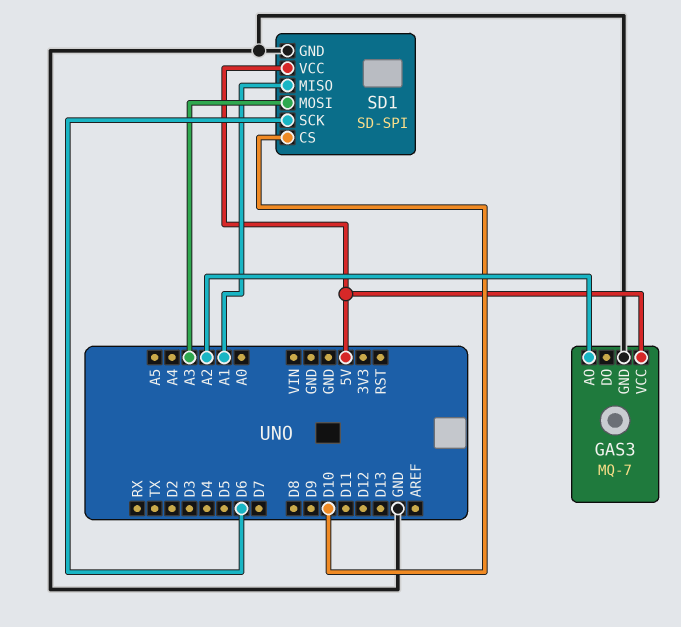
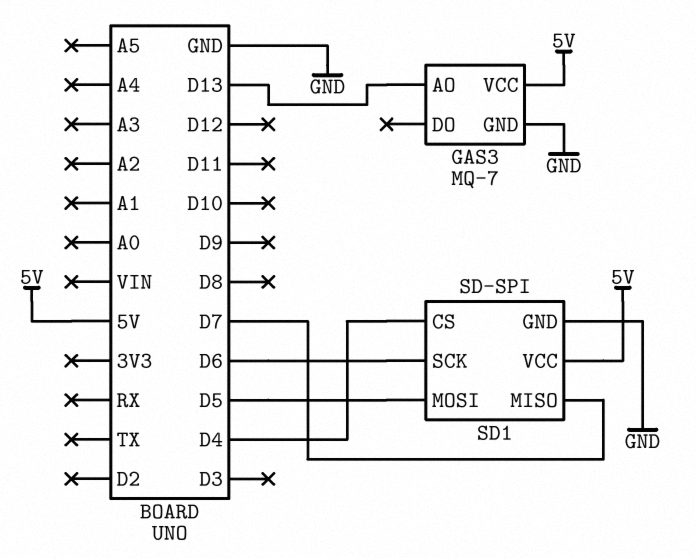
GAS3 pin AO: A2 -> D13
SD1 pin CS: D10 -> D4
SD1 pin MISO: A1 -> D7
SD1 pin MOSI: A3 -> D5

